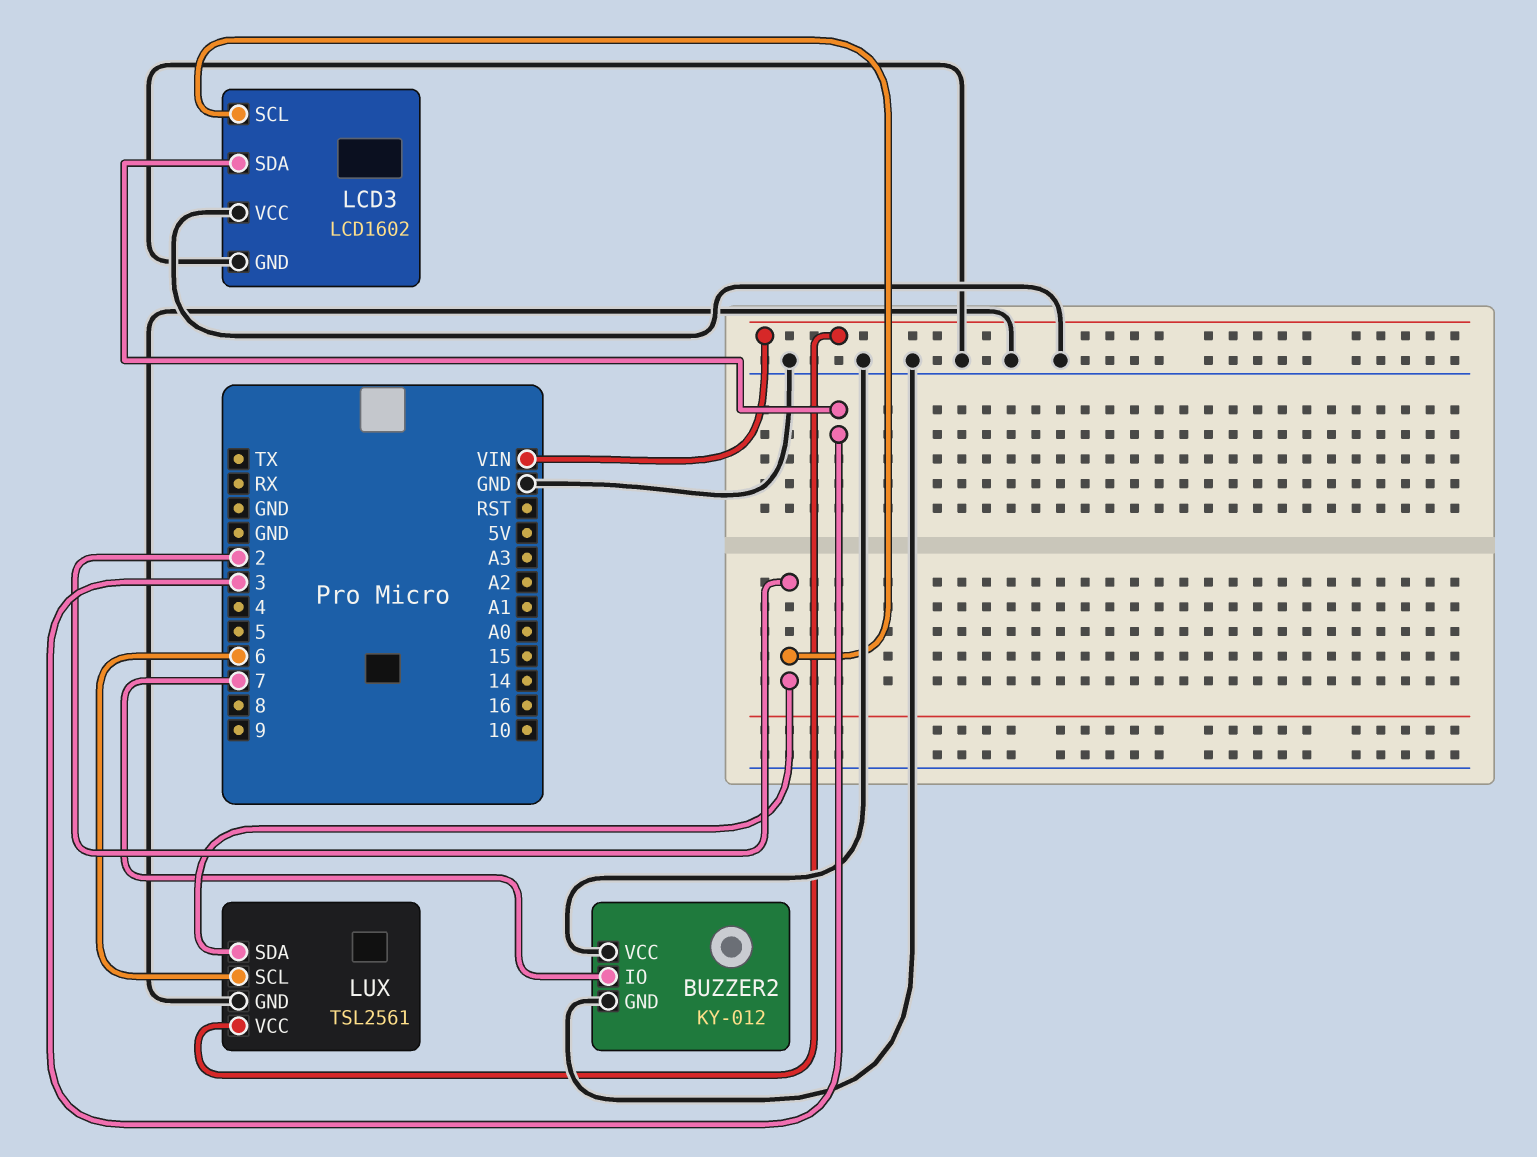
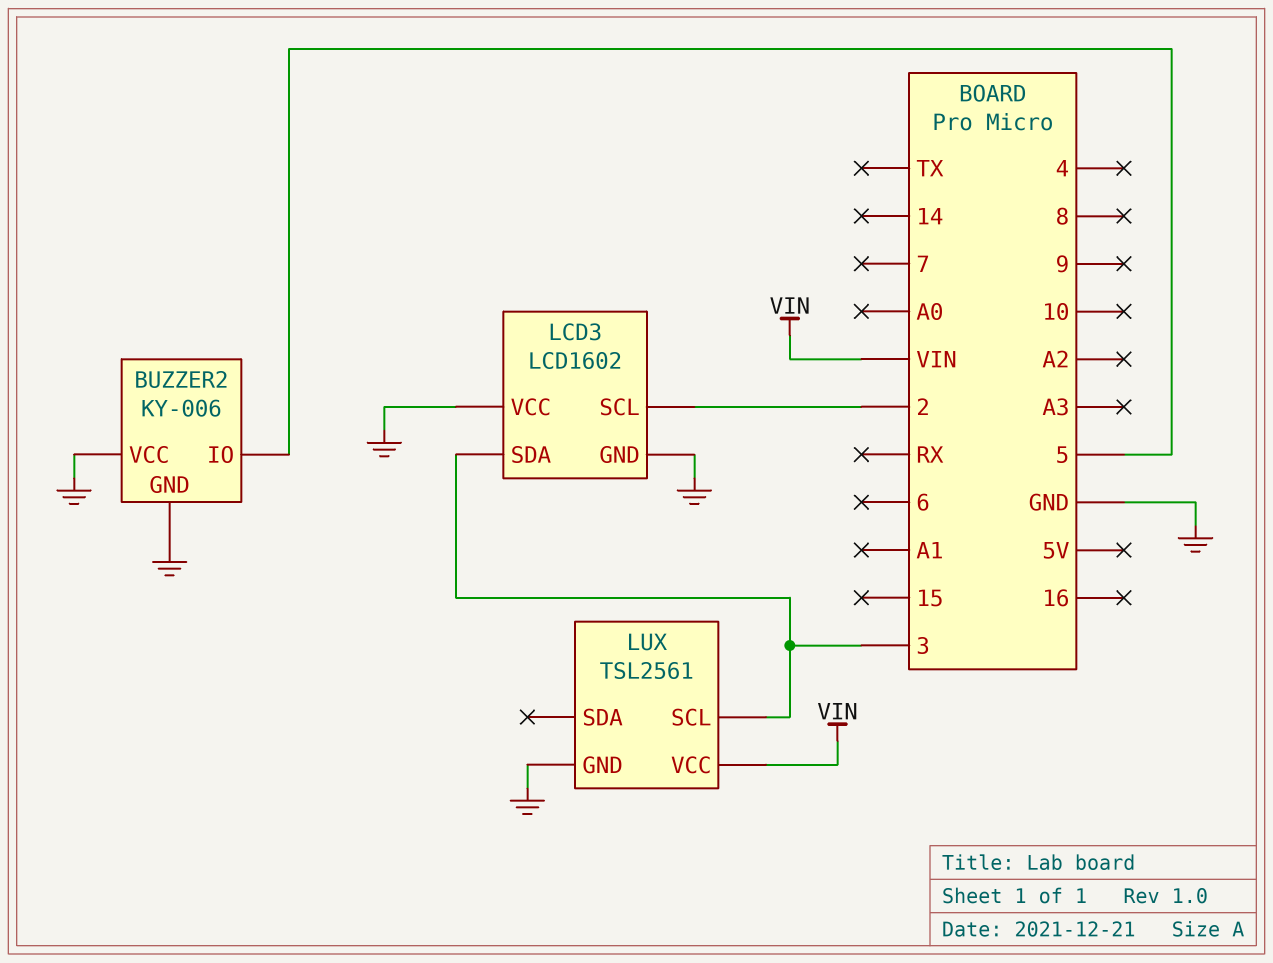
BUZZER2: KY-012 -> KY-006
BUZZER2 pin IO: 7 -> 5
LUX pin SCL: 6 -> 3
LUX pin SDA: 2 -> none

